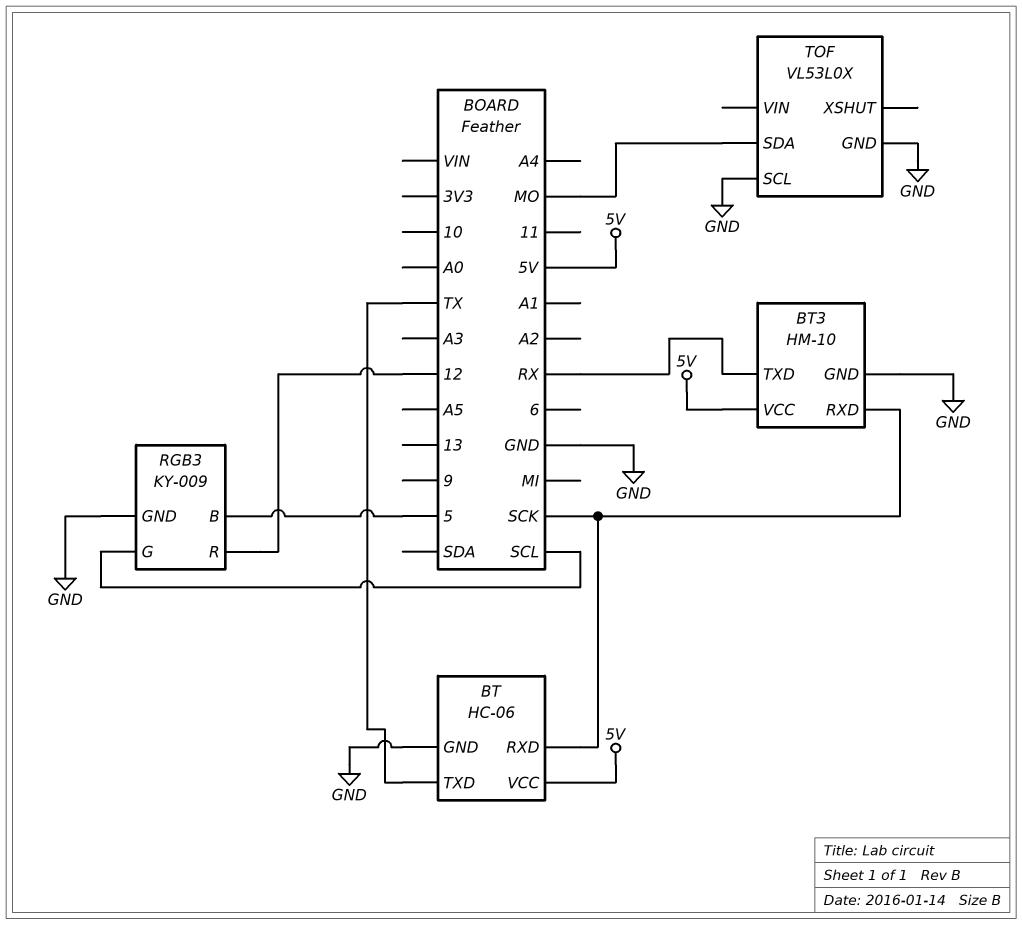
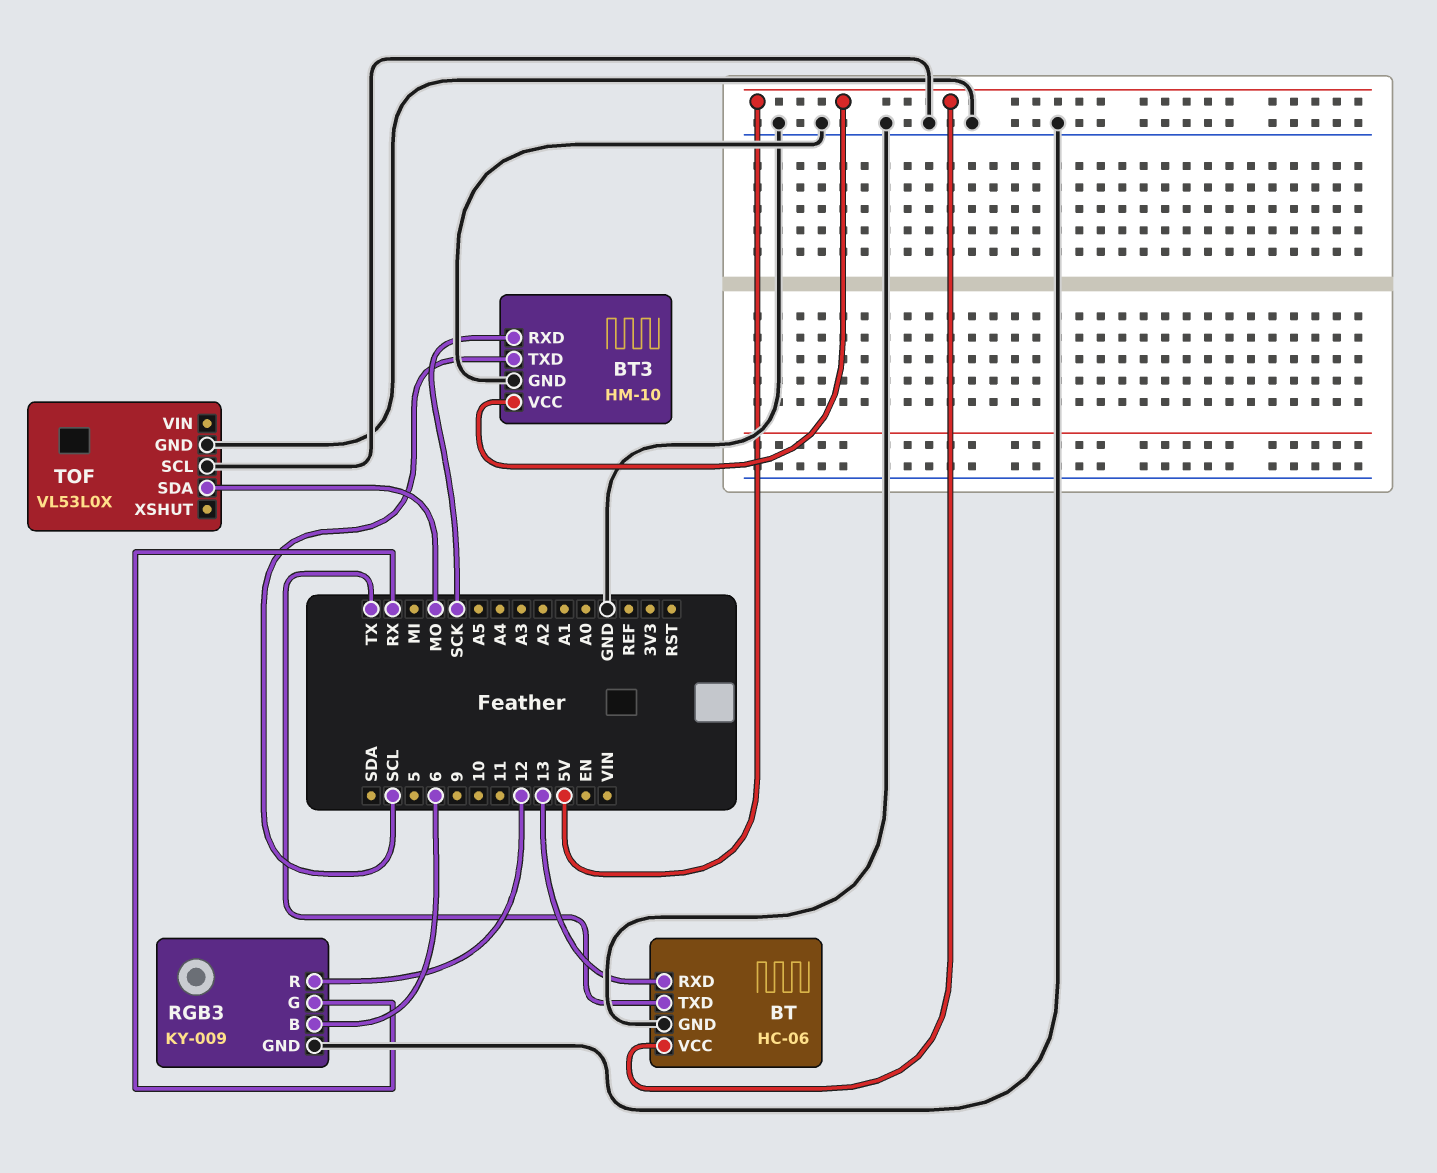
BT pin RXD: SCK -> 13
BT3 pin TXD: RX -> SCL
RGB3 pin B: 5 -> 6
RGB3 pin G: SCL -> RX

